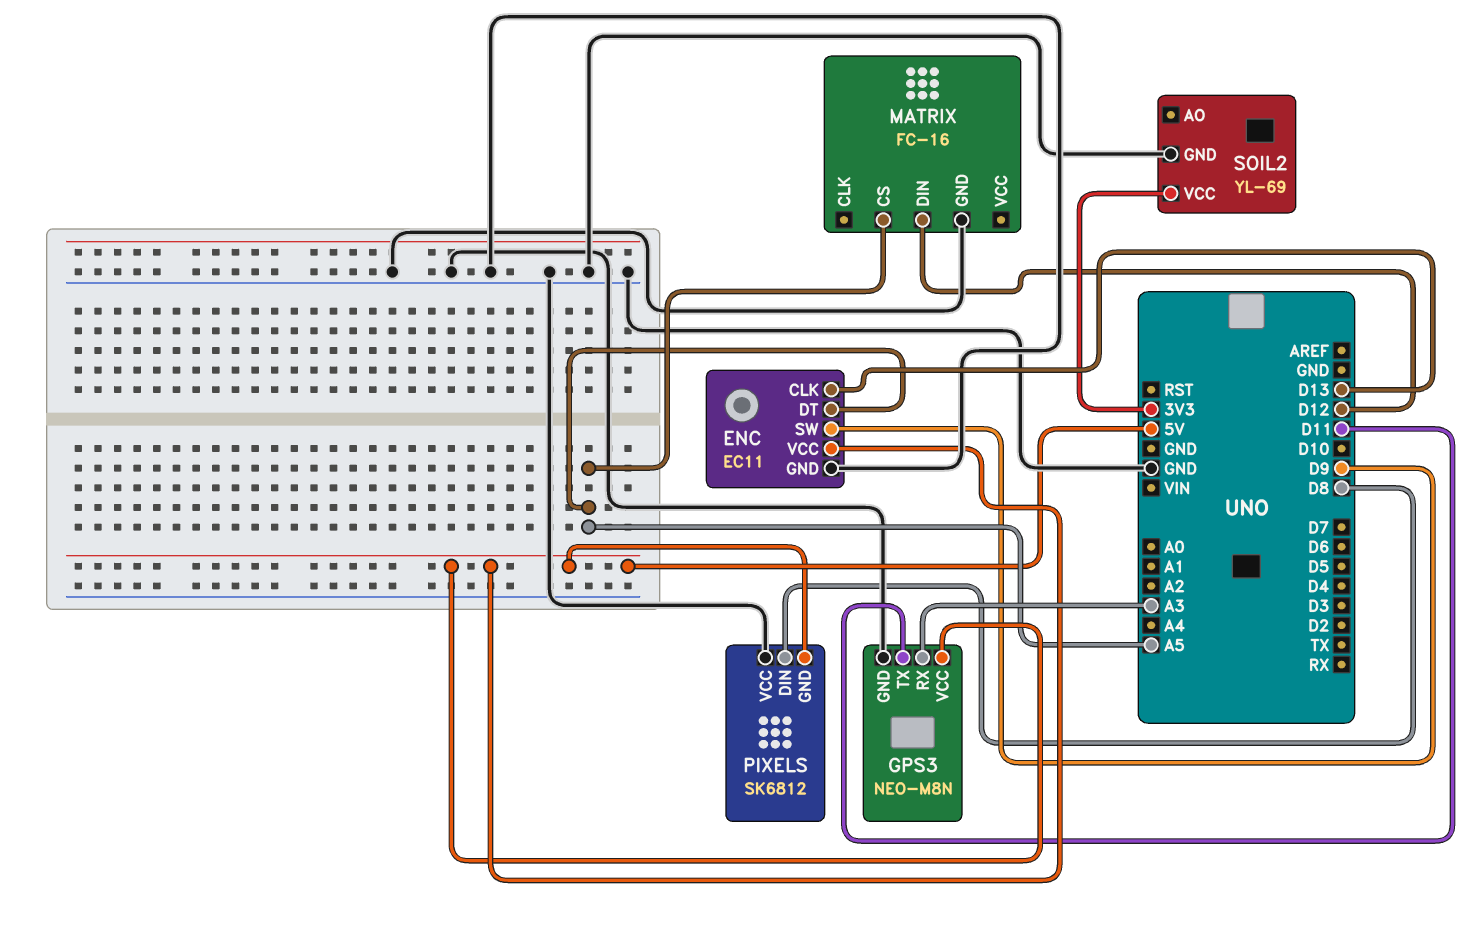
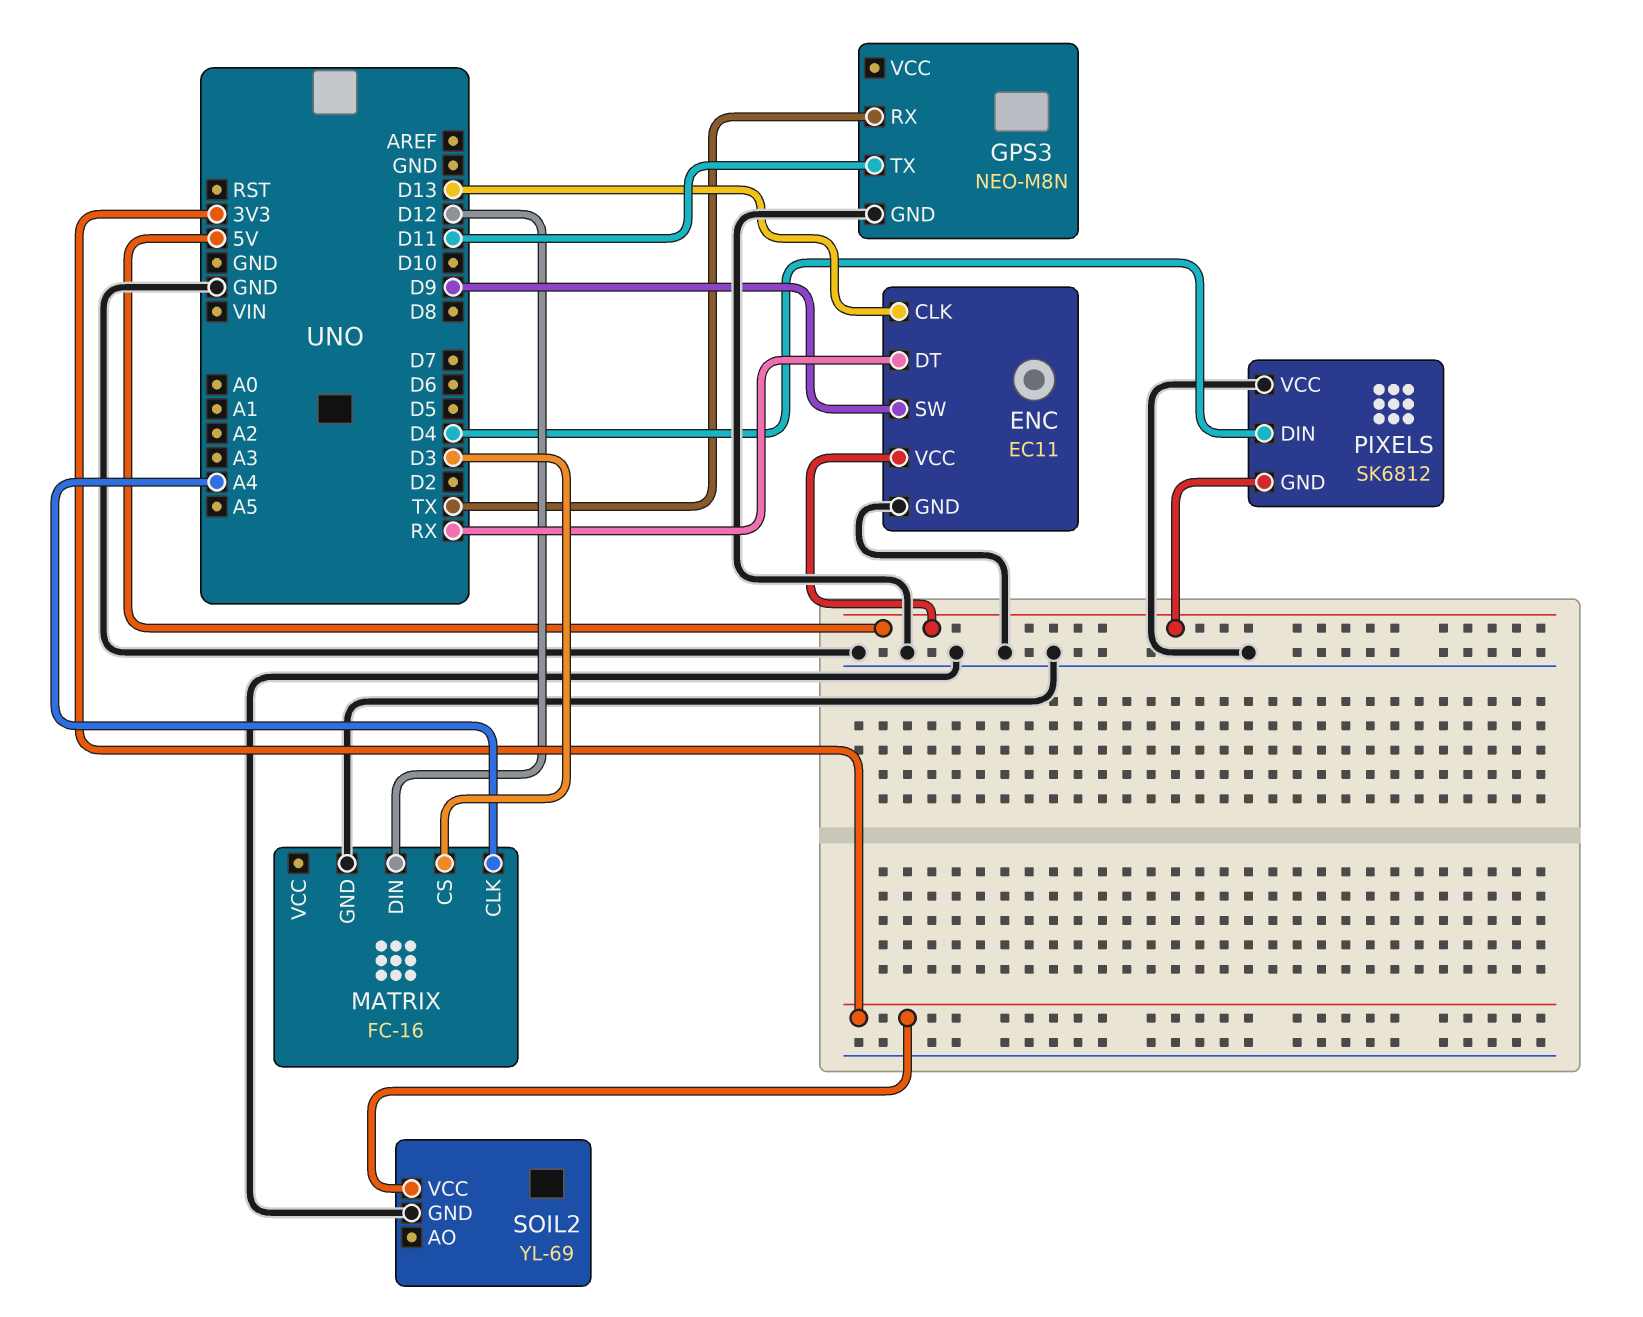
ENC pin DT: A5 -> RX
GPS3 pin RX: A3 -> TX
GPS3 pin VCC: 5V -> none
MATRIX pin CLK: none -> A4
MATRIX pin CS: A5 -> D3
PIXELS pin DIN: D8 -> D4

